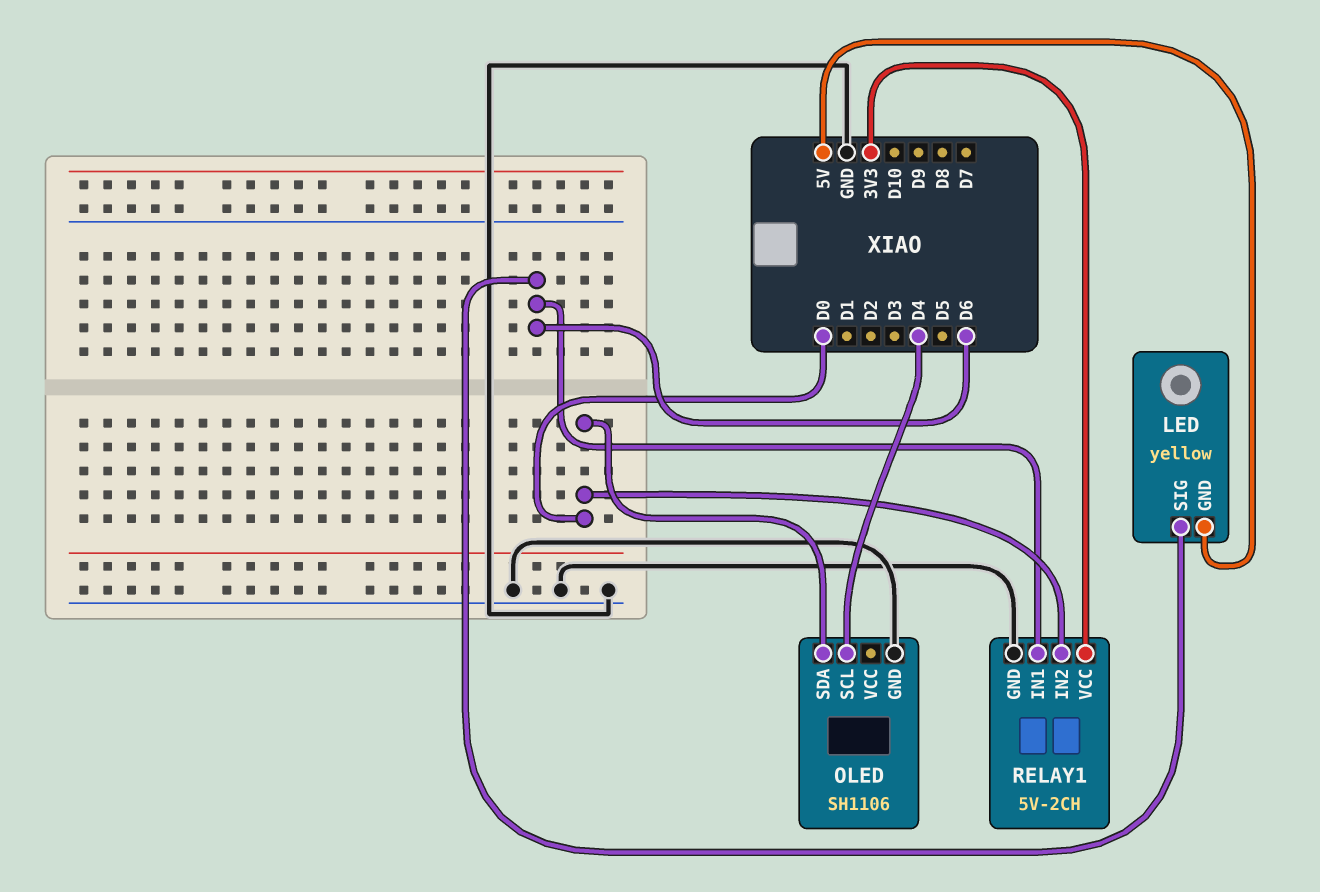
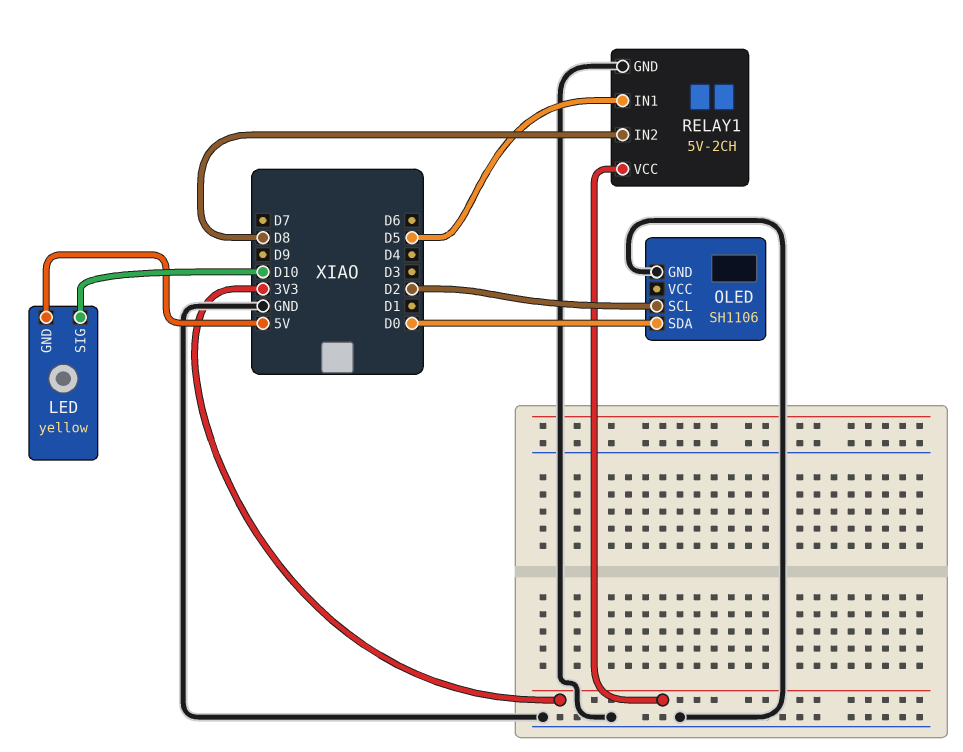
LED pin SIG: D6 -> D10
OLED pin SCL: D4 -> D2
RELAY1 pin IN1: D6 -> D5
RELAY1 pin IN2: D0 -> D8

